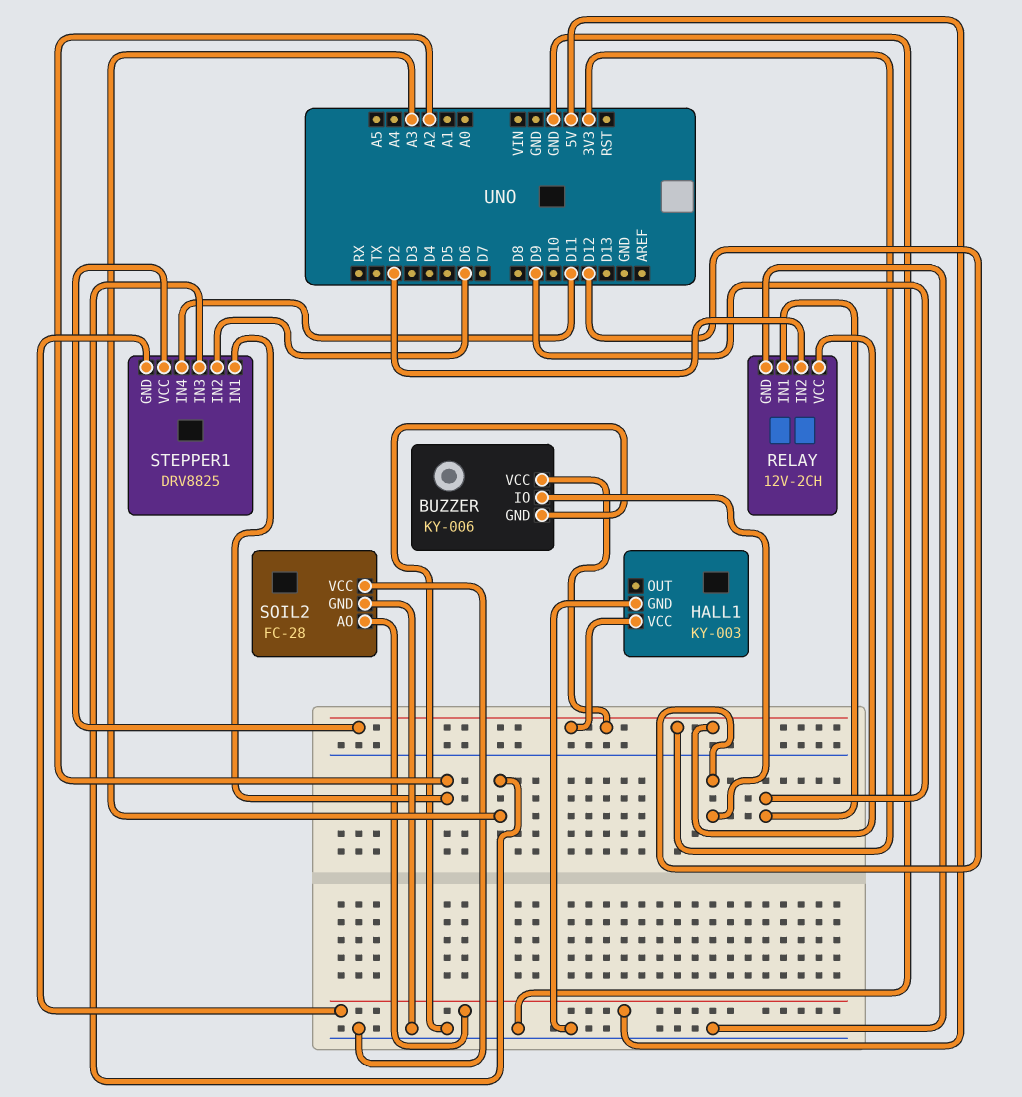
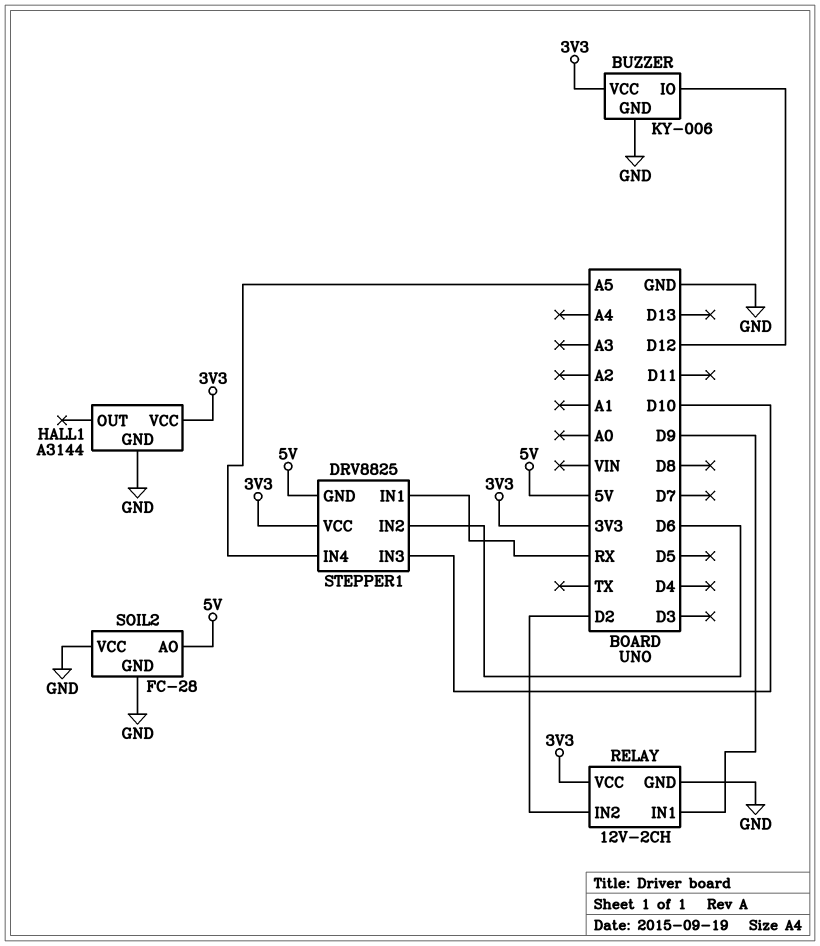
HALL1: KY-003 -> A3144
STEPPER1 pin IN1: A2 -> RX
STEPPER1 pin IN3: A3 -> D10
STEPPER1 pin IN4: D11 -> A5

